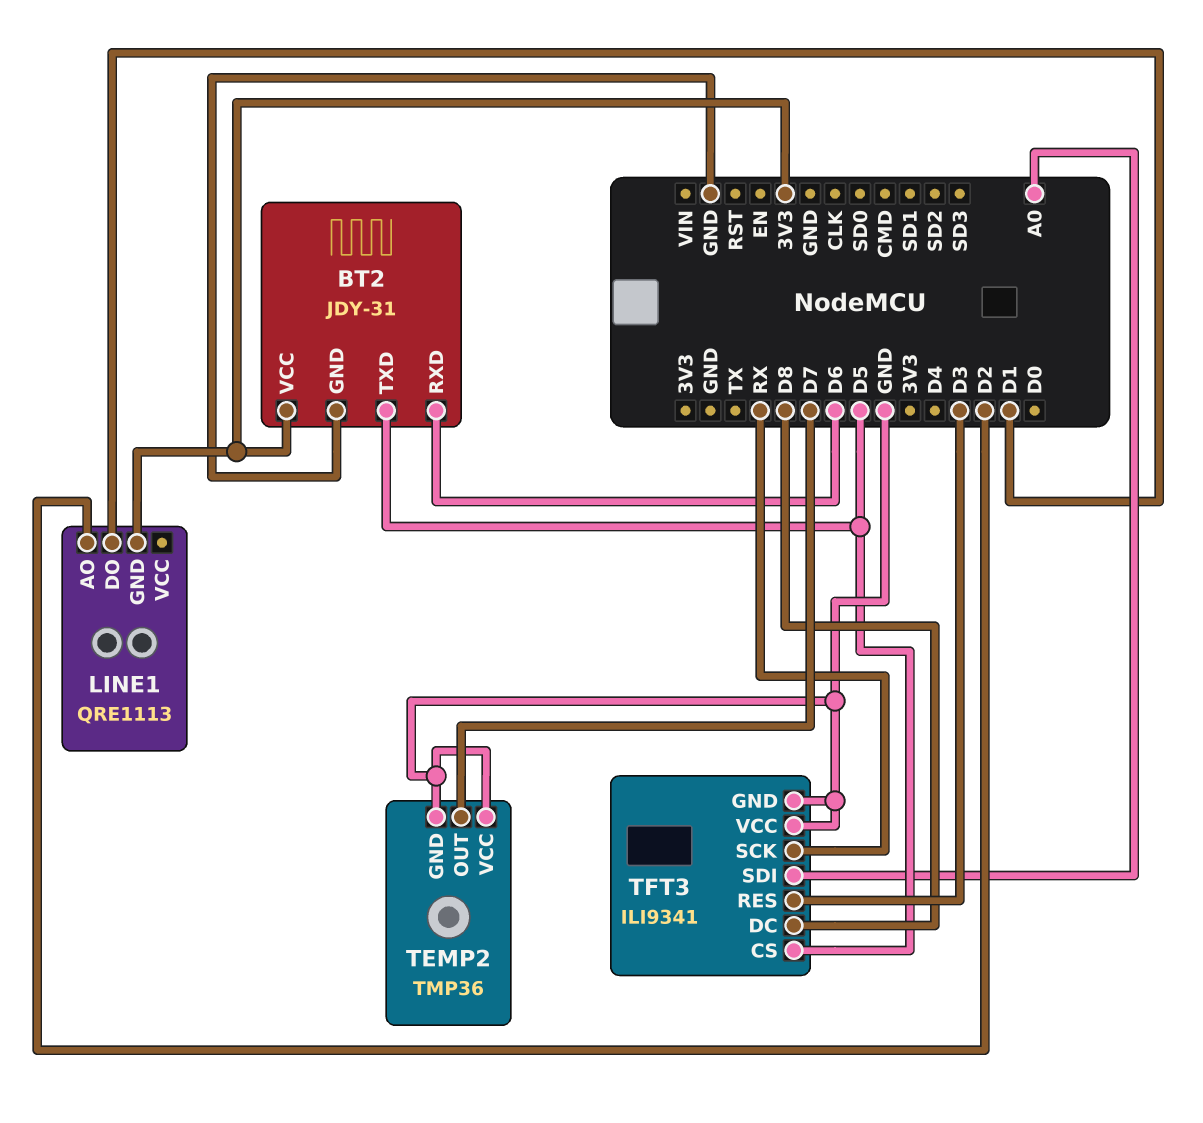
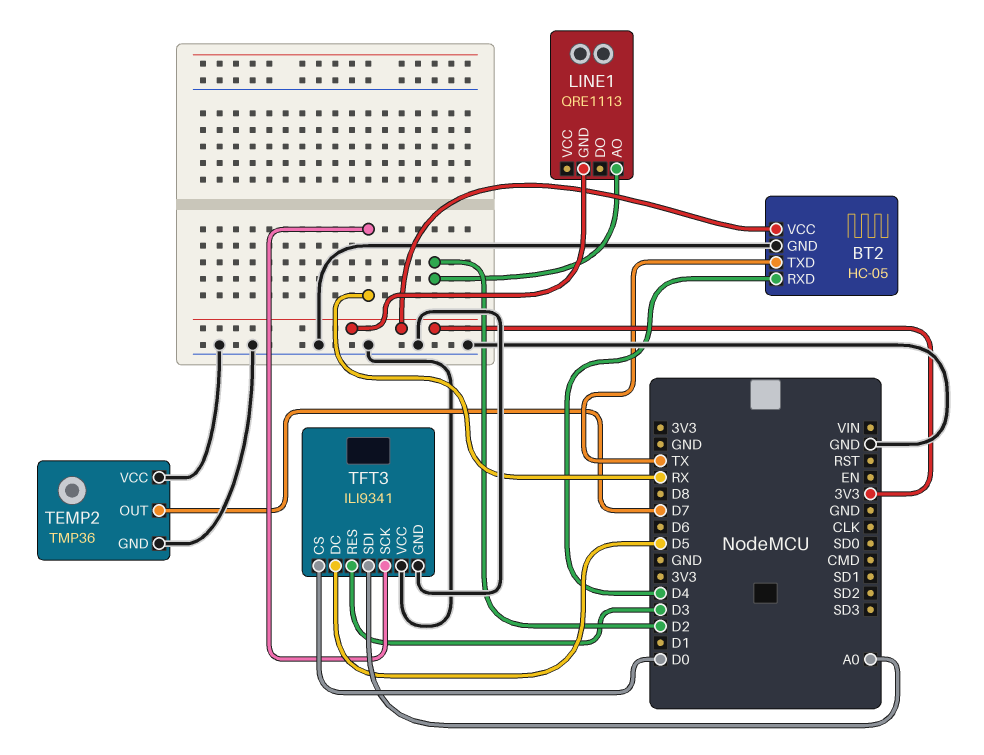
BT2: JDY-31 -> HC-05
BT2 pin RXD: D6 -> D4
BT2 pin TXD: D5 -> TX
LINE1 pin DO: D1 -> none
TFT3 pin CS: D5 -> D0
TFT3 pin DC: D8 -> D5

